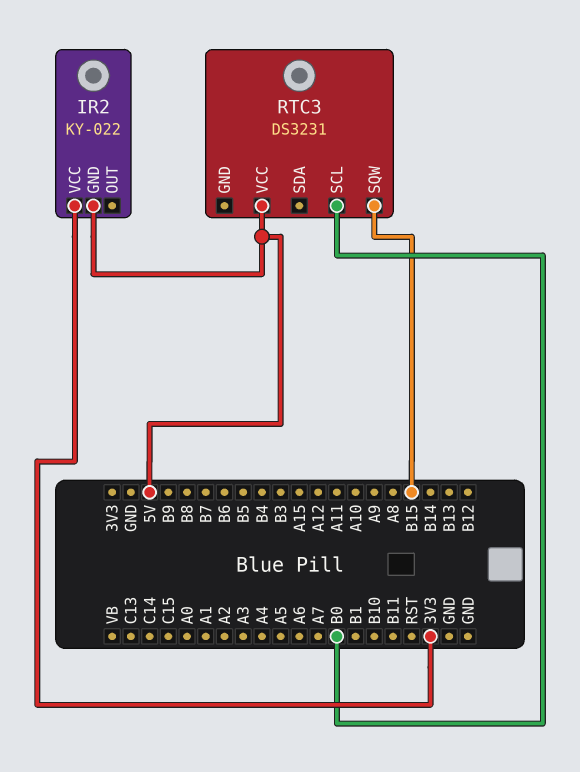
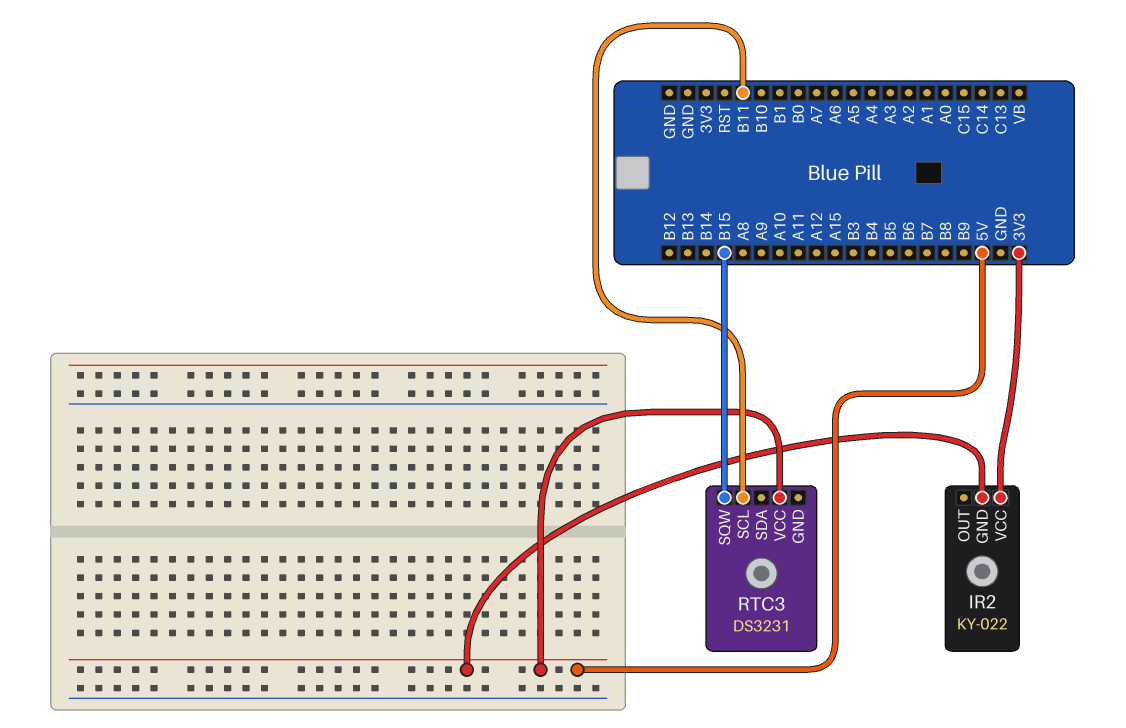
RTC3 pin SCL: B0 -> B11

